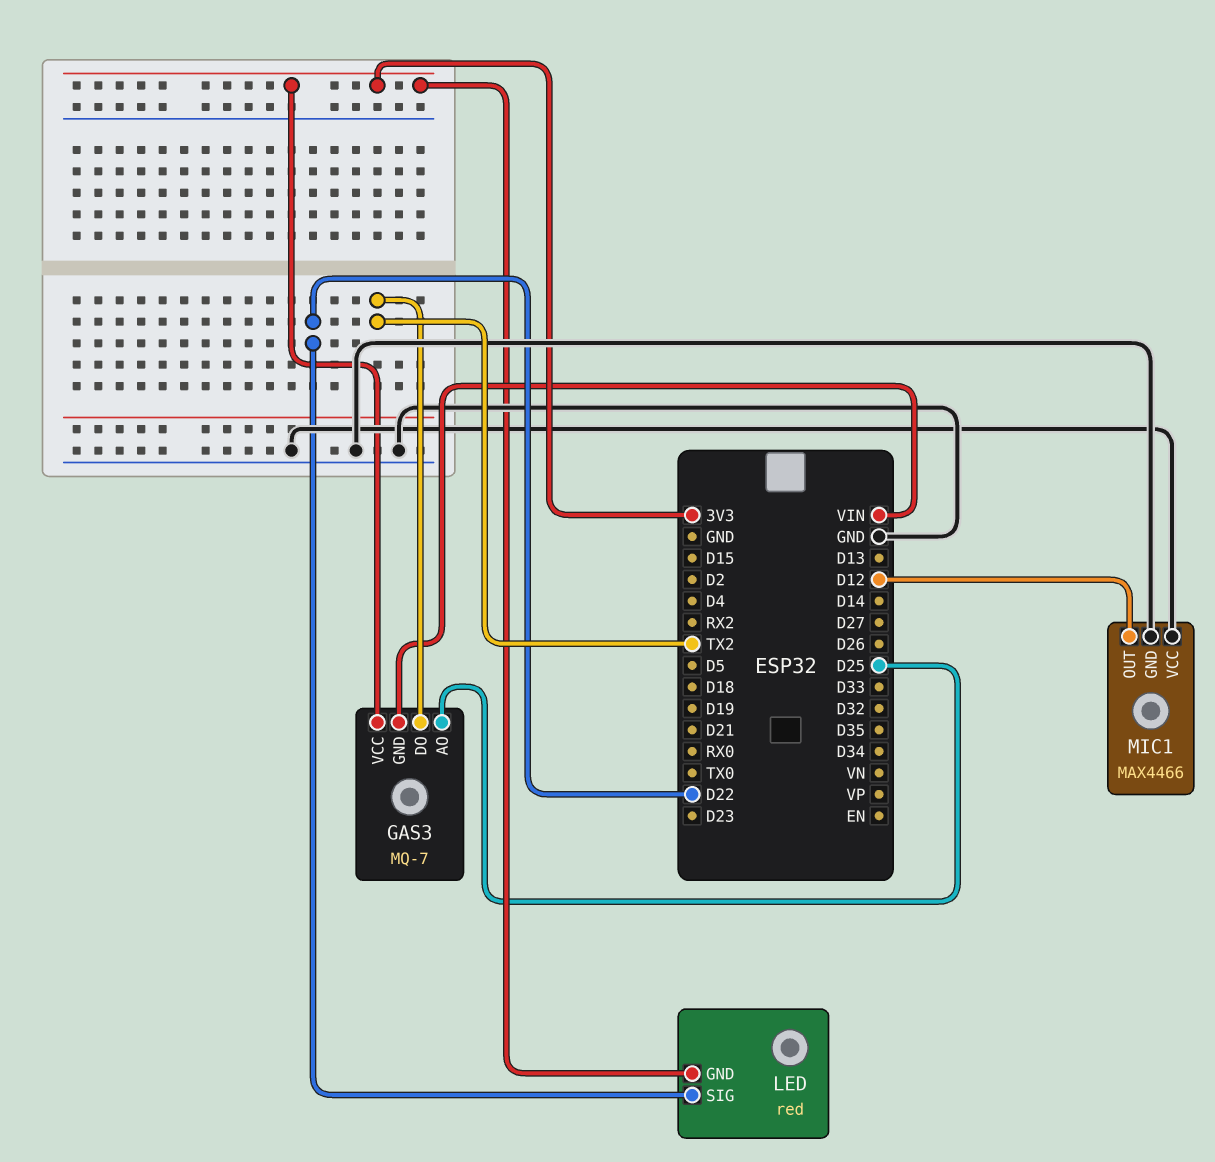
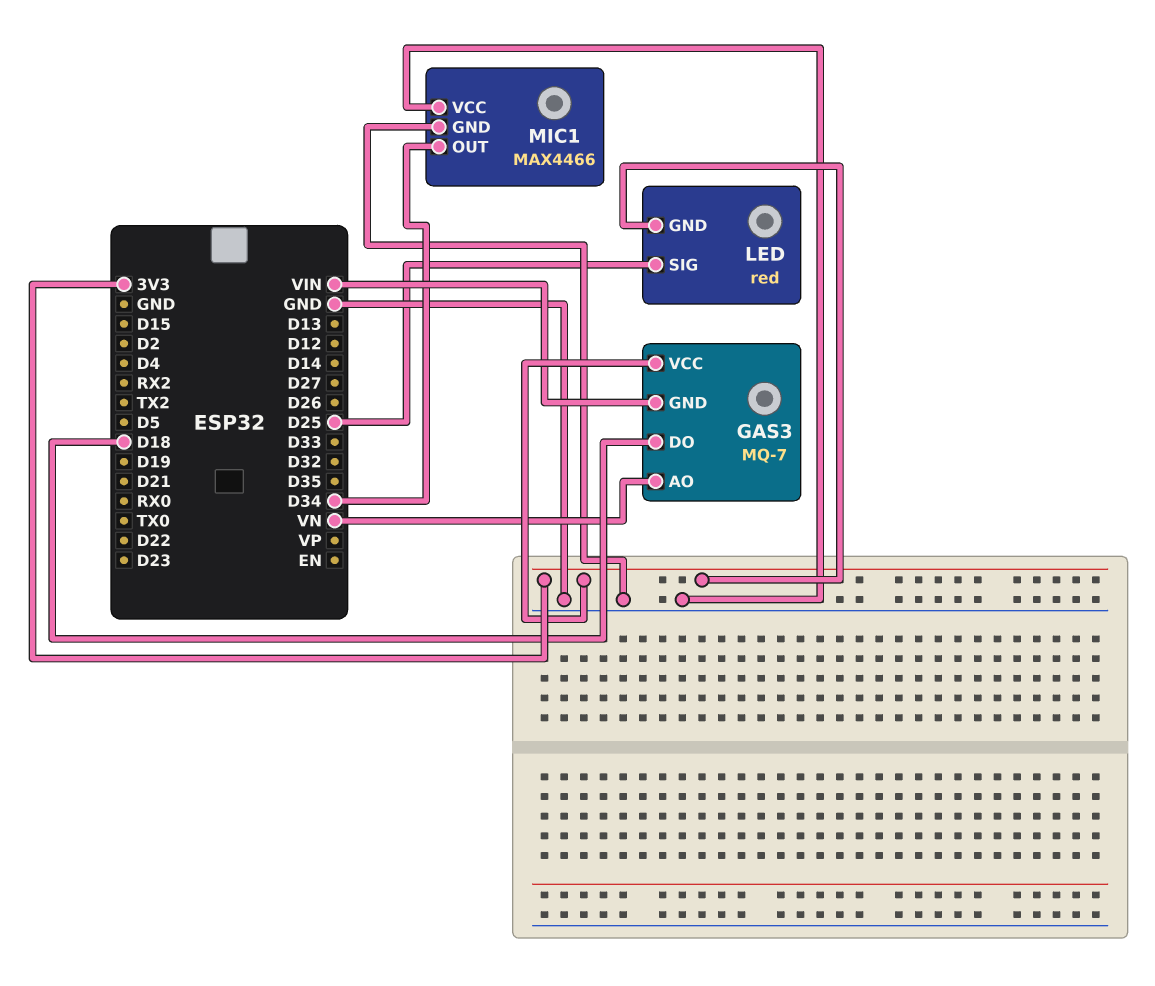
GAS3 pin AO: D25 -> VN
GAS3 pin DO: TX2 -> D18
LED pin SIG: D22 -> D25
MIC1 pin OUT: D12 -> D34

